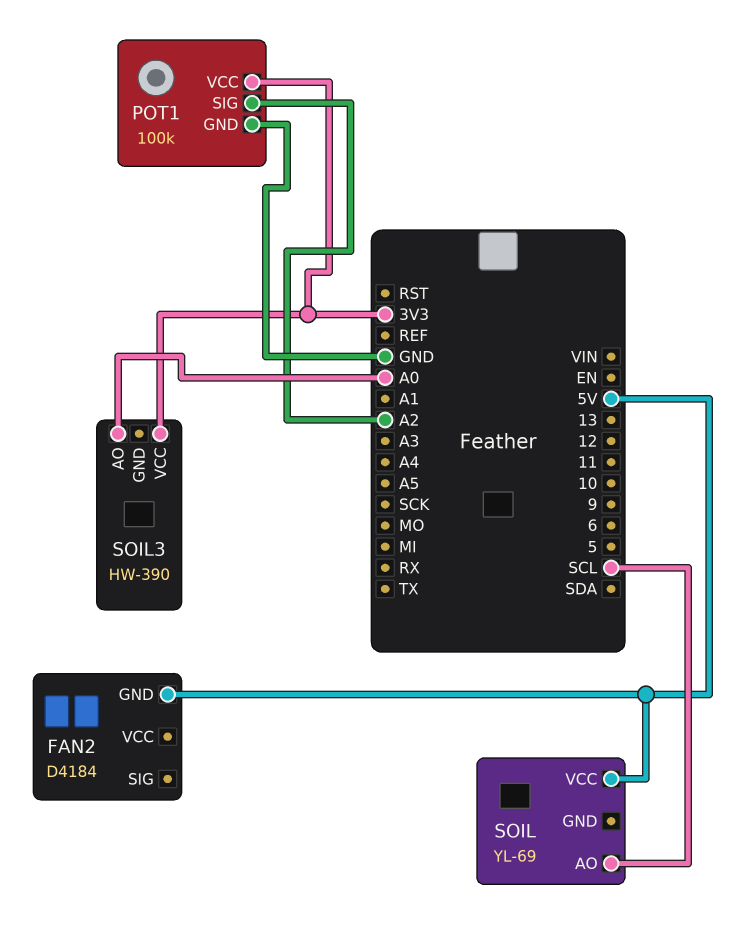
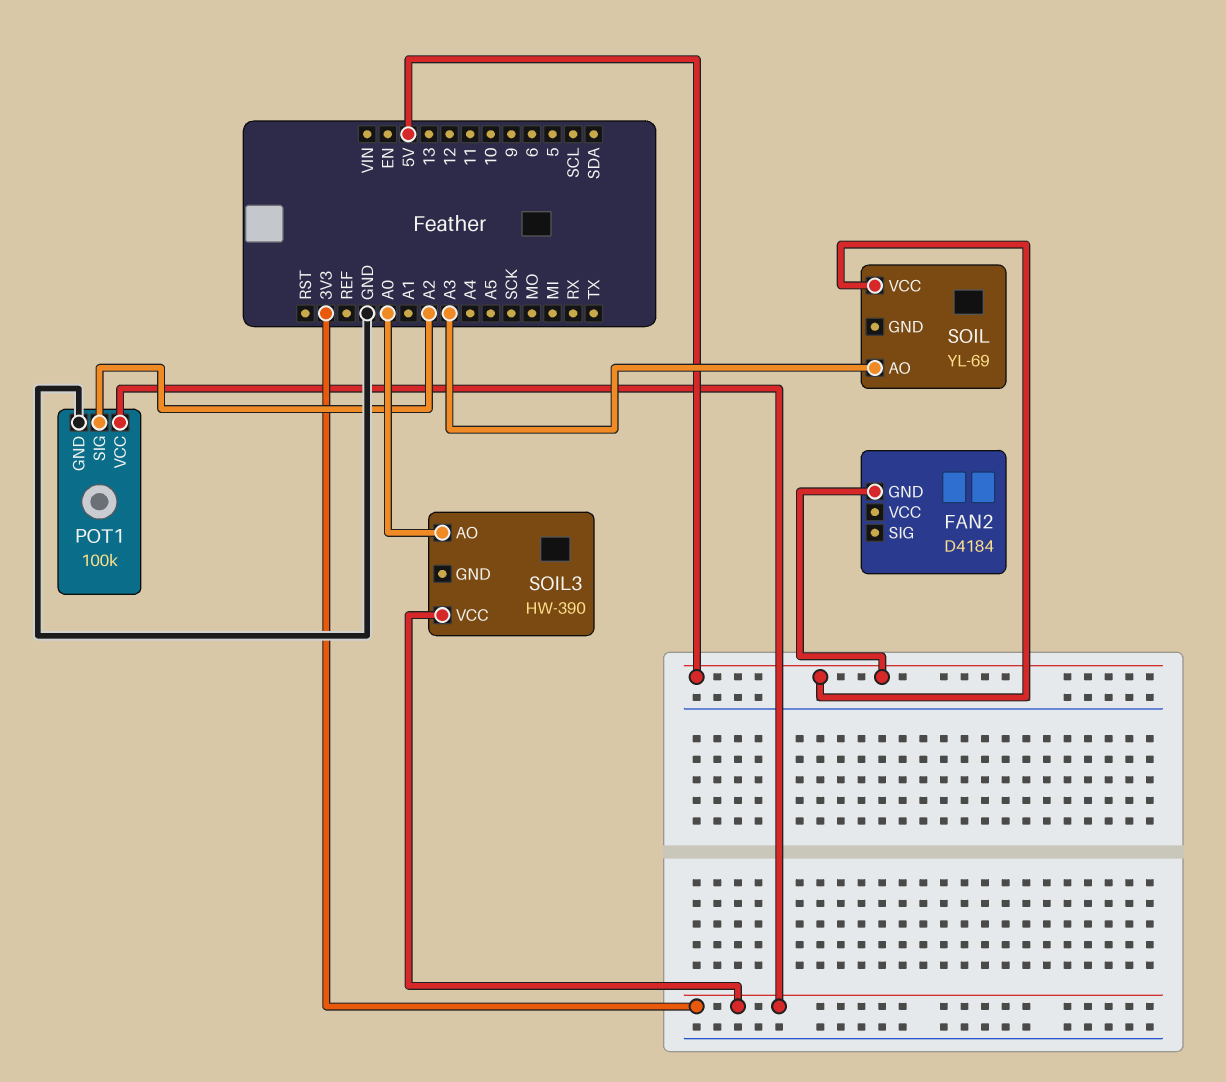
SOIL pin AO: SCL -> A3

